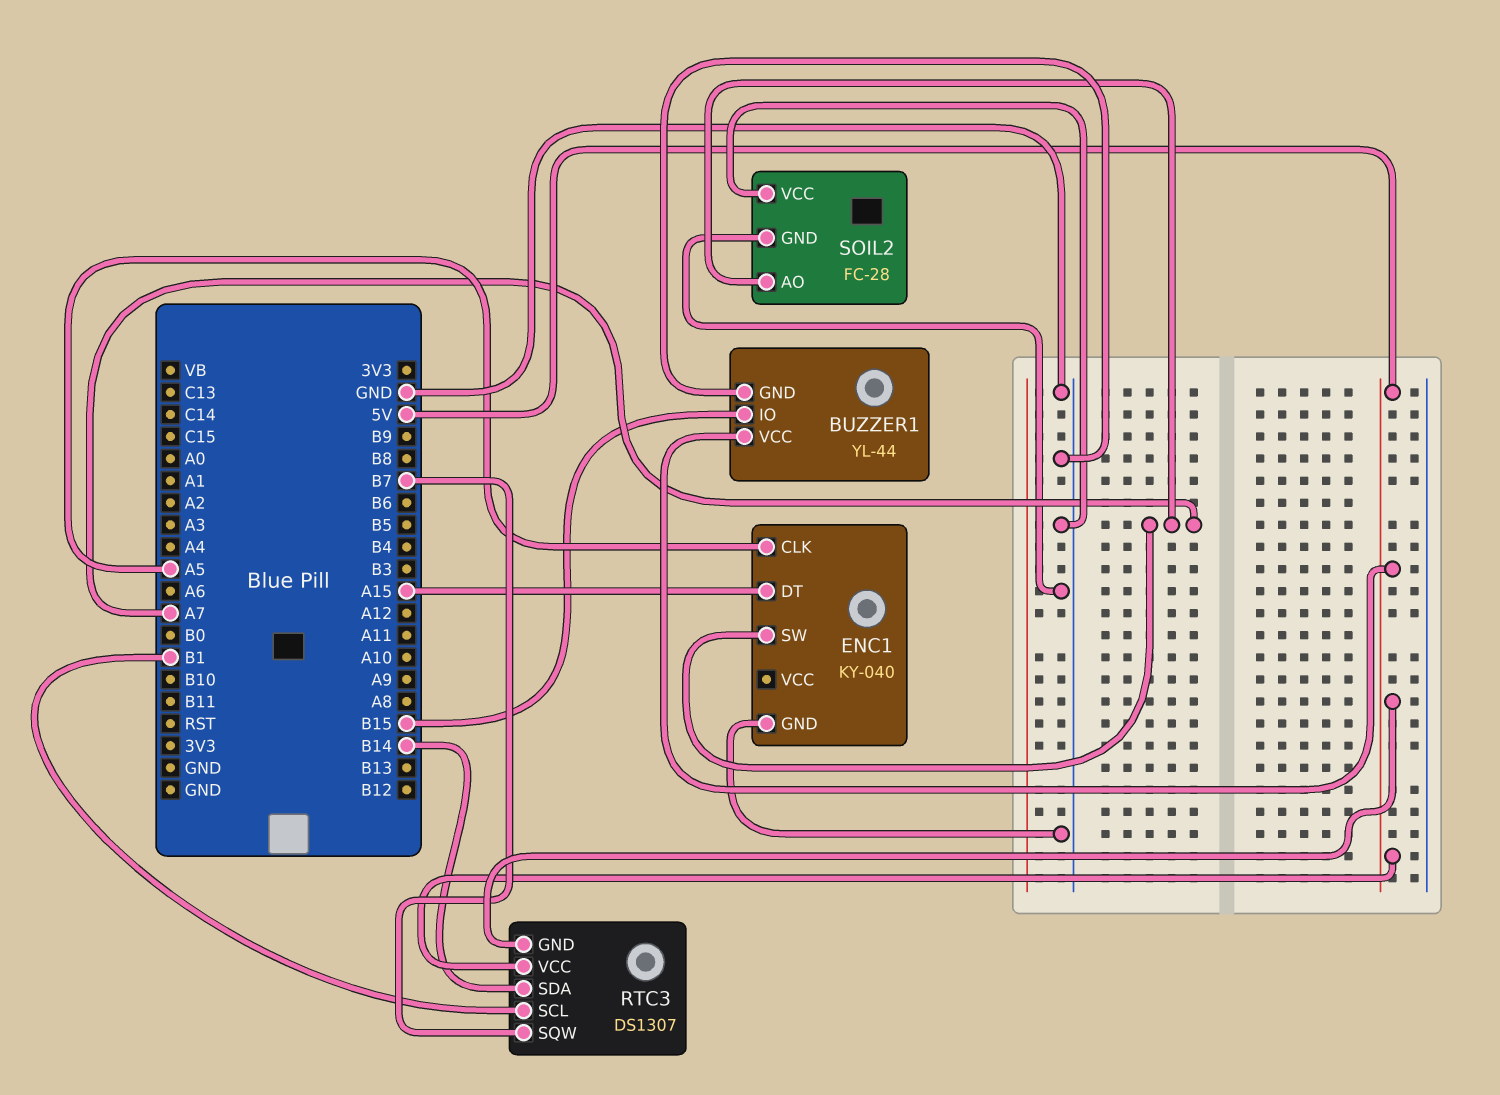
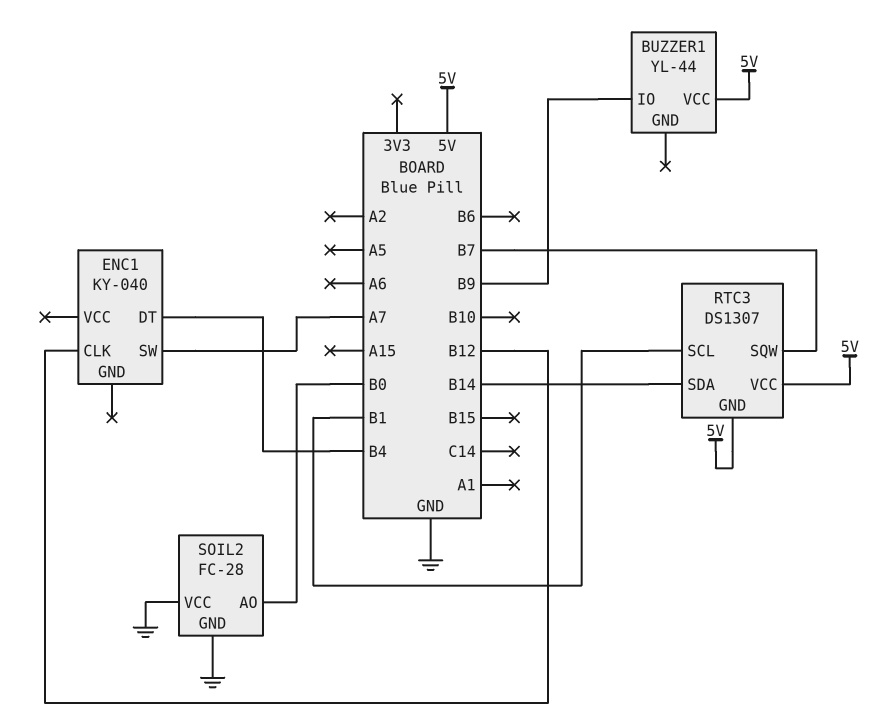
BUZZER1 pin GND: GND -> none
BUZZER1 pin IO: B15 -> B9
ENC1 pin CLK: A5 -> B12
ENC1 pin DT: A15 -> B4
ENC1 pin GND: GND -> none
SOIL2 pin AO: A7 -> B0

